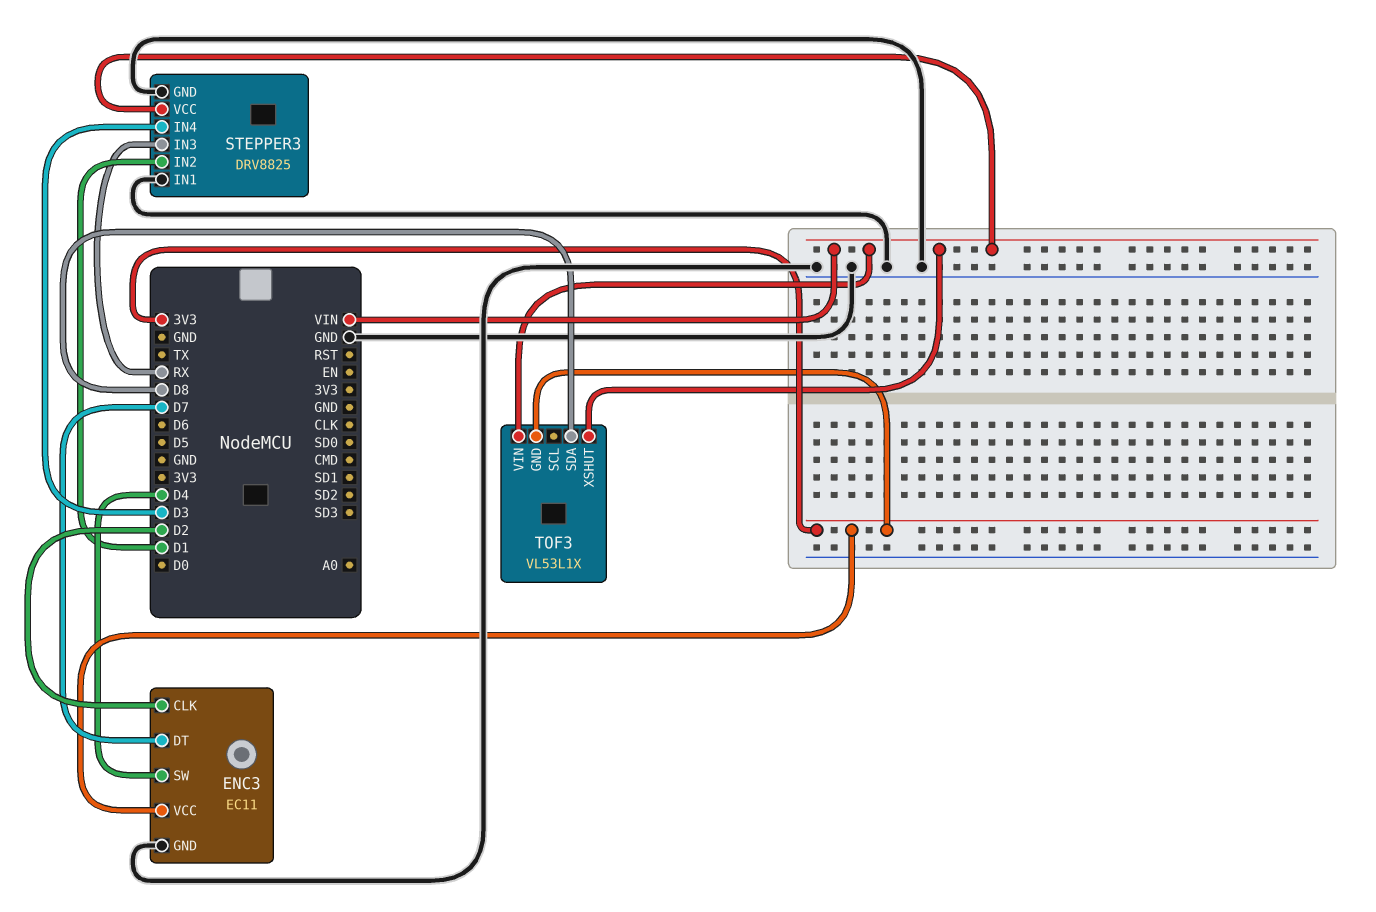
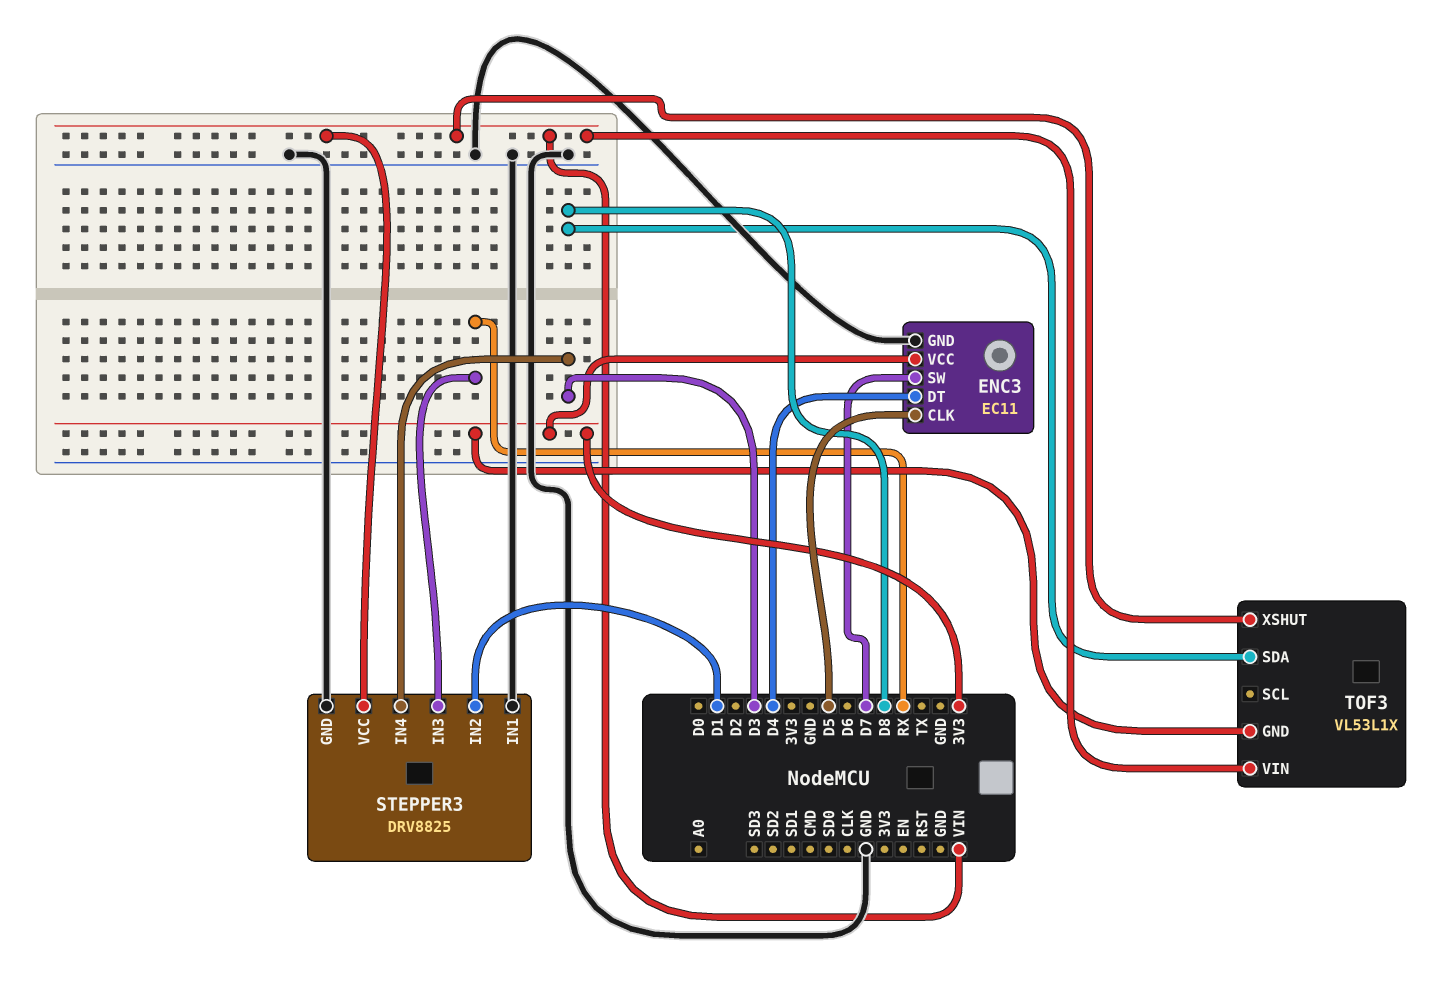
ENC3 pin CLK: D2 -> D5
ENC3 pin DT: D7 -> D4
ENC3 pin SW: D4 -> D7

